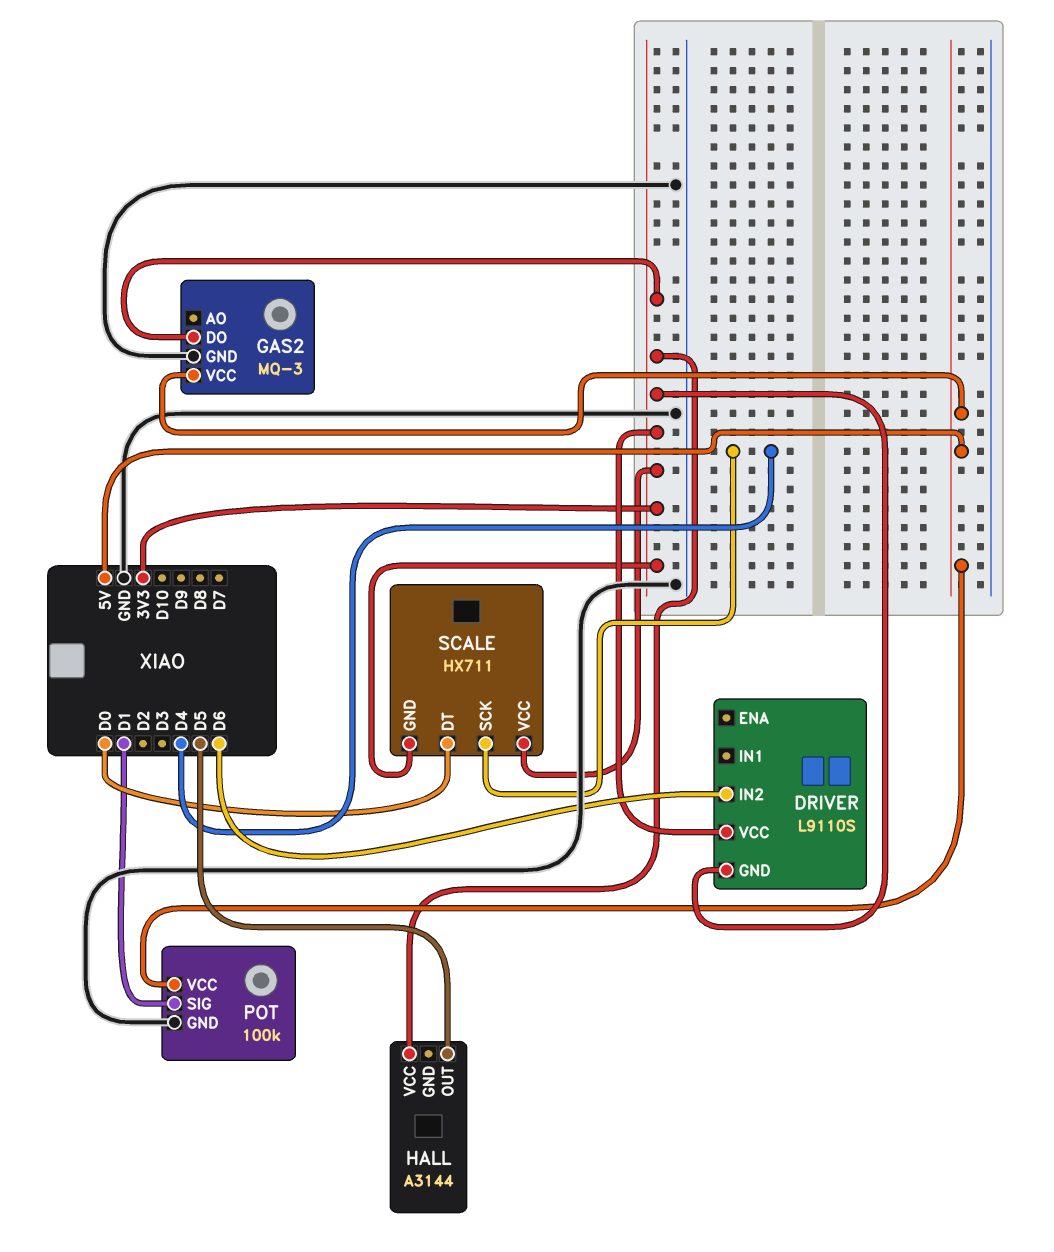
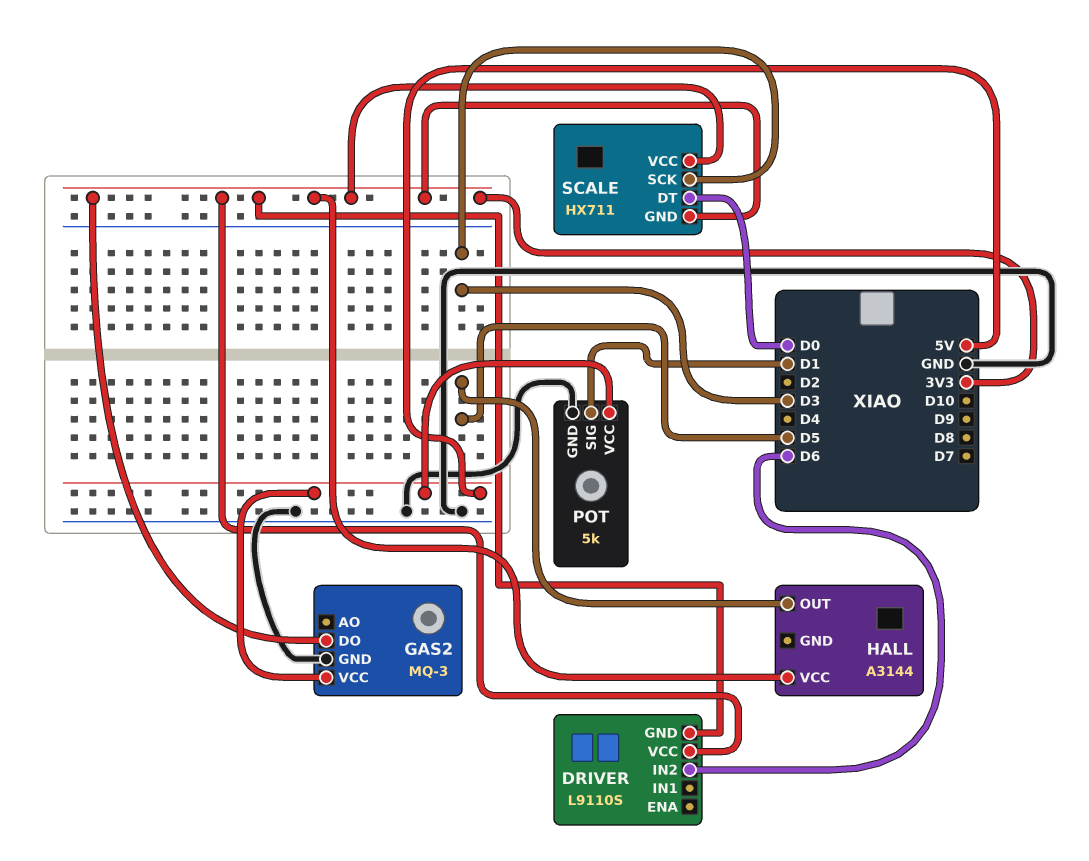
POT: 100k -> 5k
SCALE pin SCK: D4 -> D3

